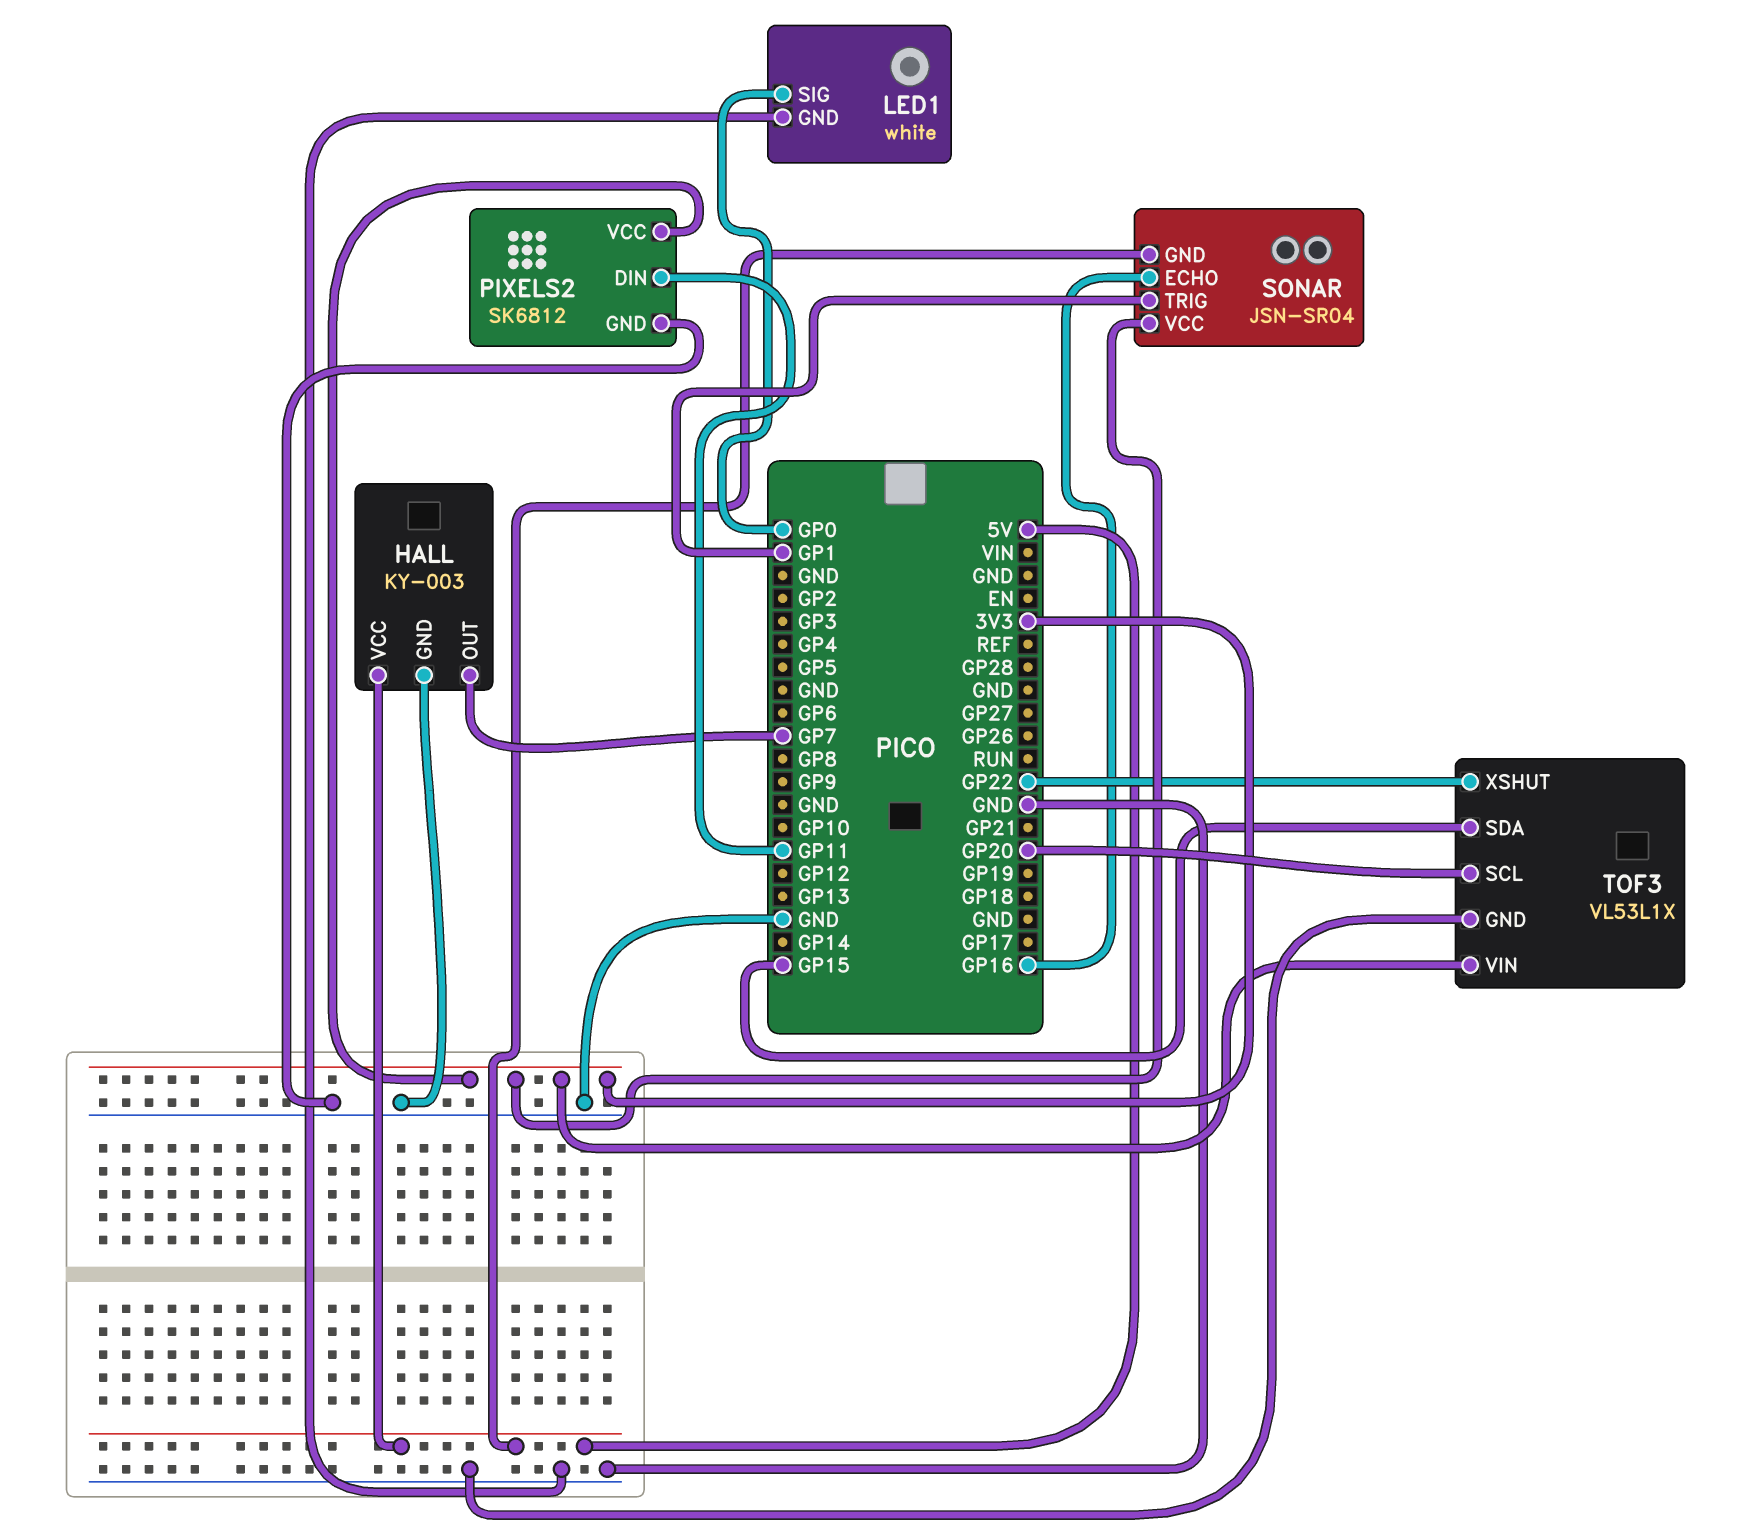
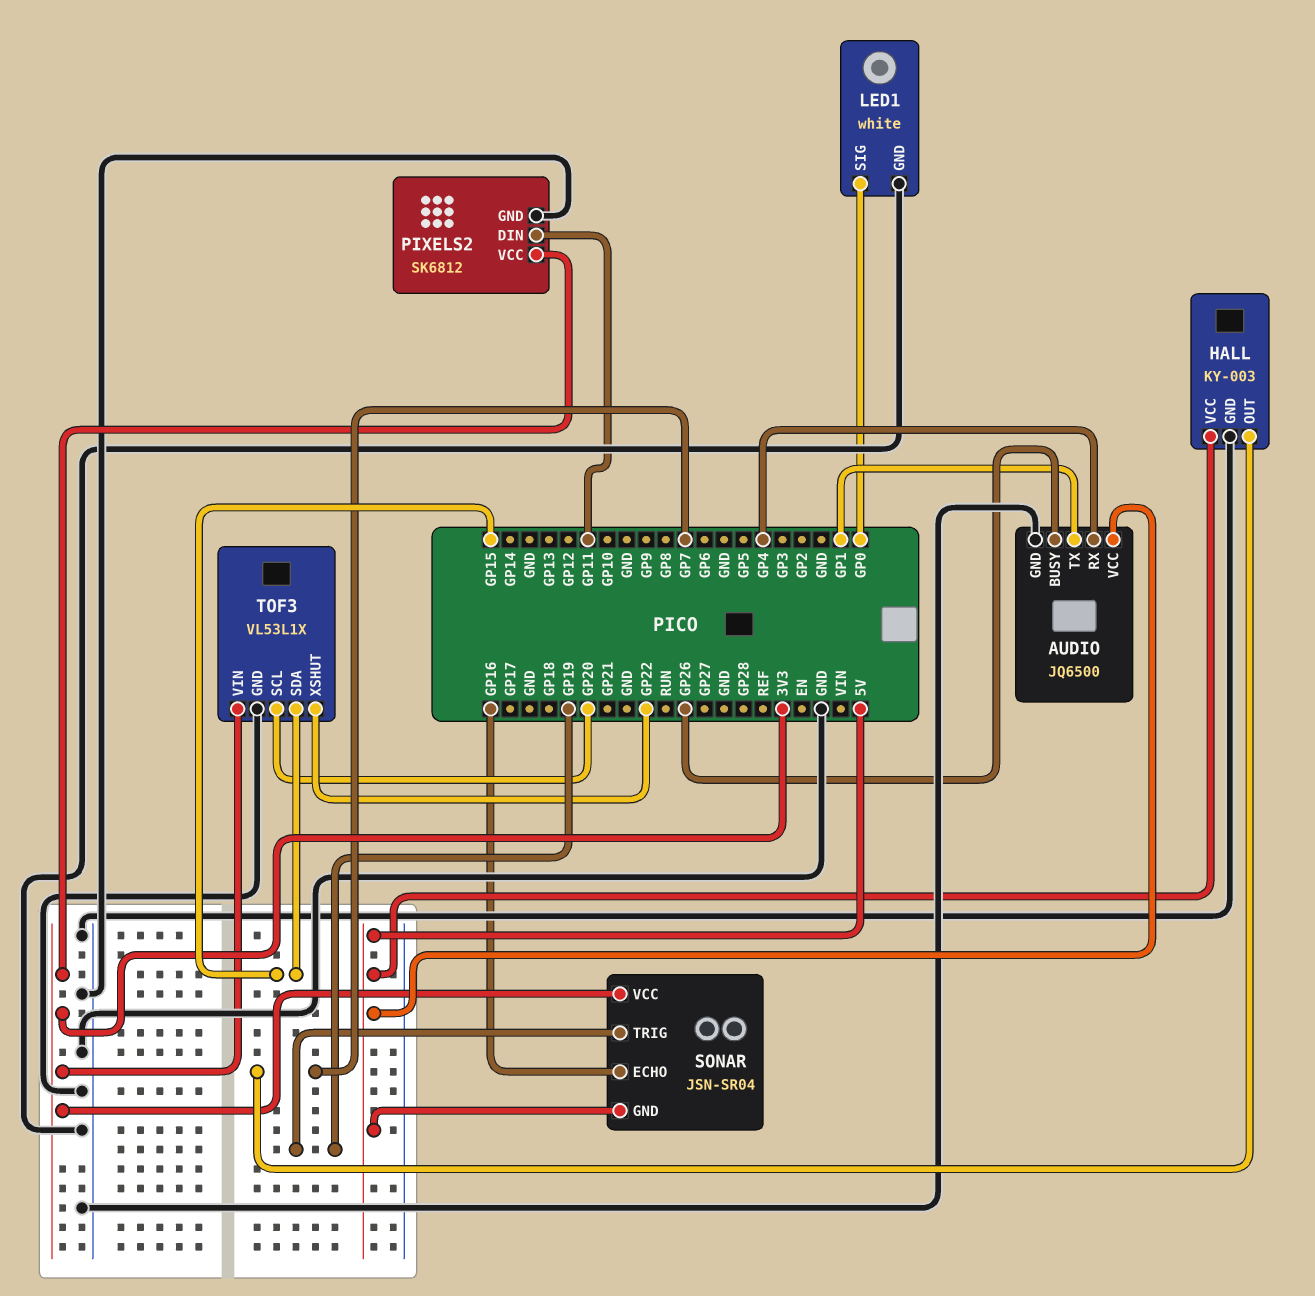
AUDIO: none -> JQ6500
AUDIO pin BUSY: none -> GP26
AUDIO pin GND: none -> GND
AUDIO pin RX: none -> GP4
AUDIO pin TX: none -> GP1
AUDIO pin VCC: none -> 5V
SONAR pin TRIG: GP1 -> GP19

